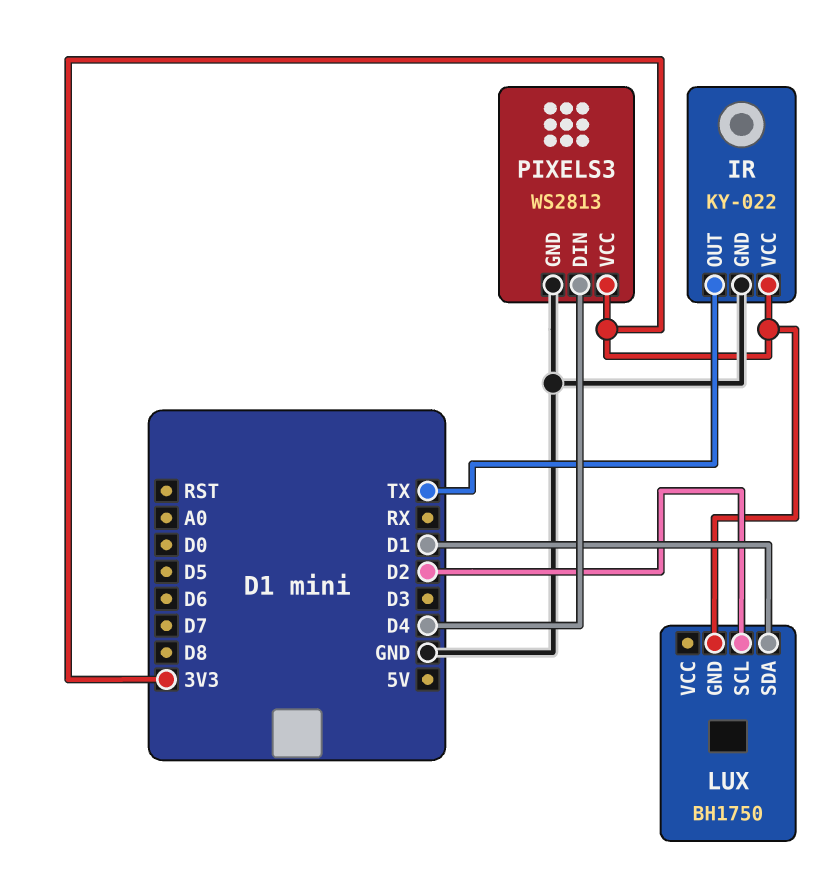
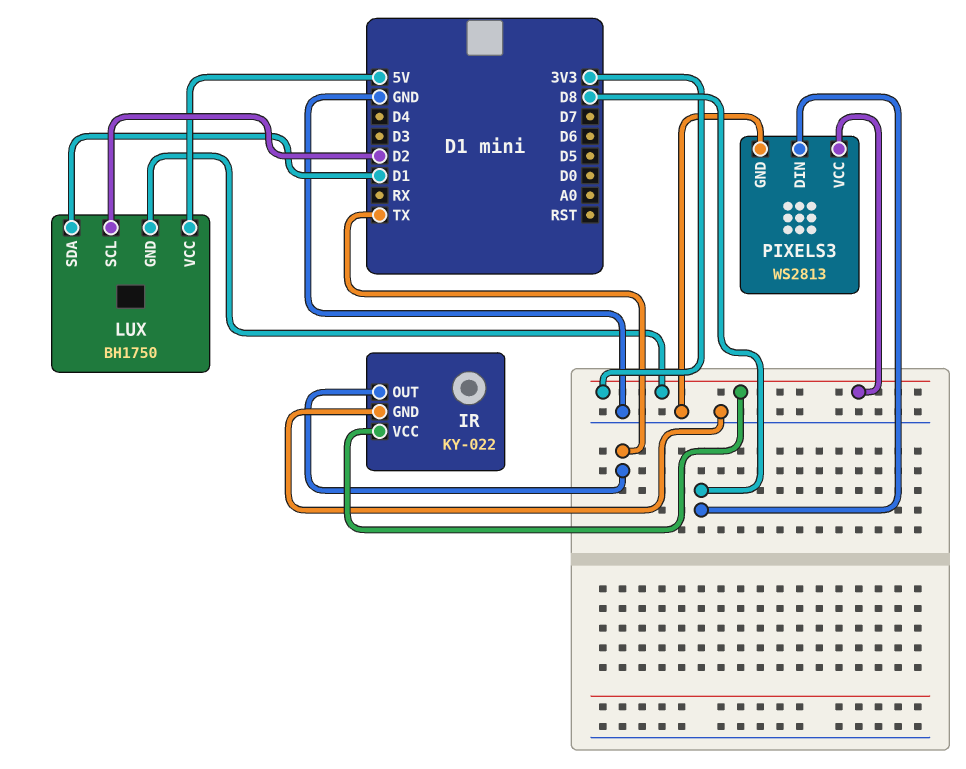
LUX pin VCC: none -> 5V
PIXELS3 pin DIN: D4 -> D8

